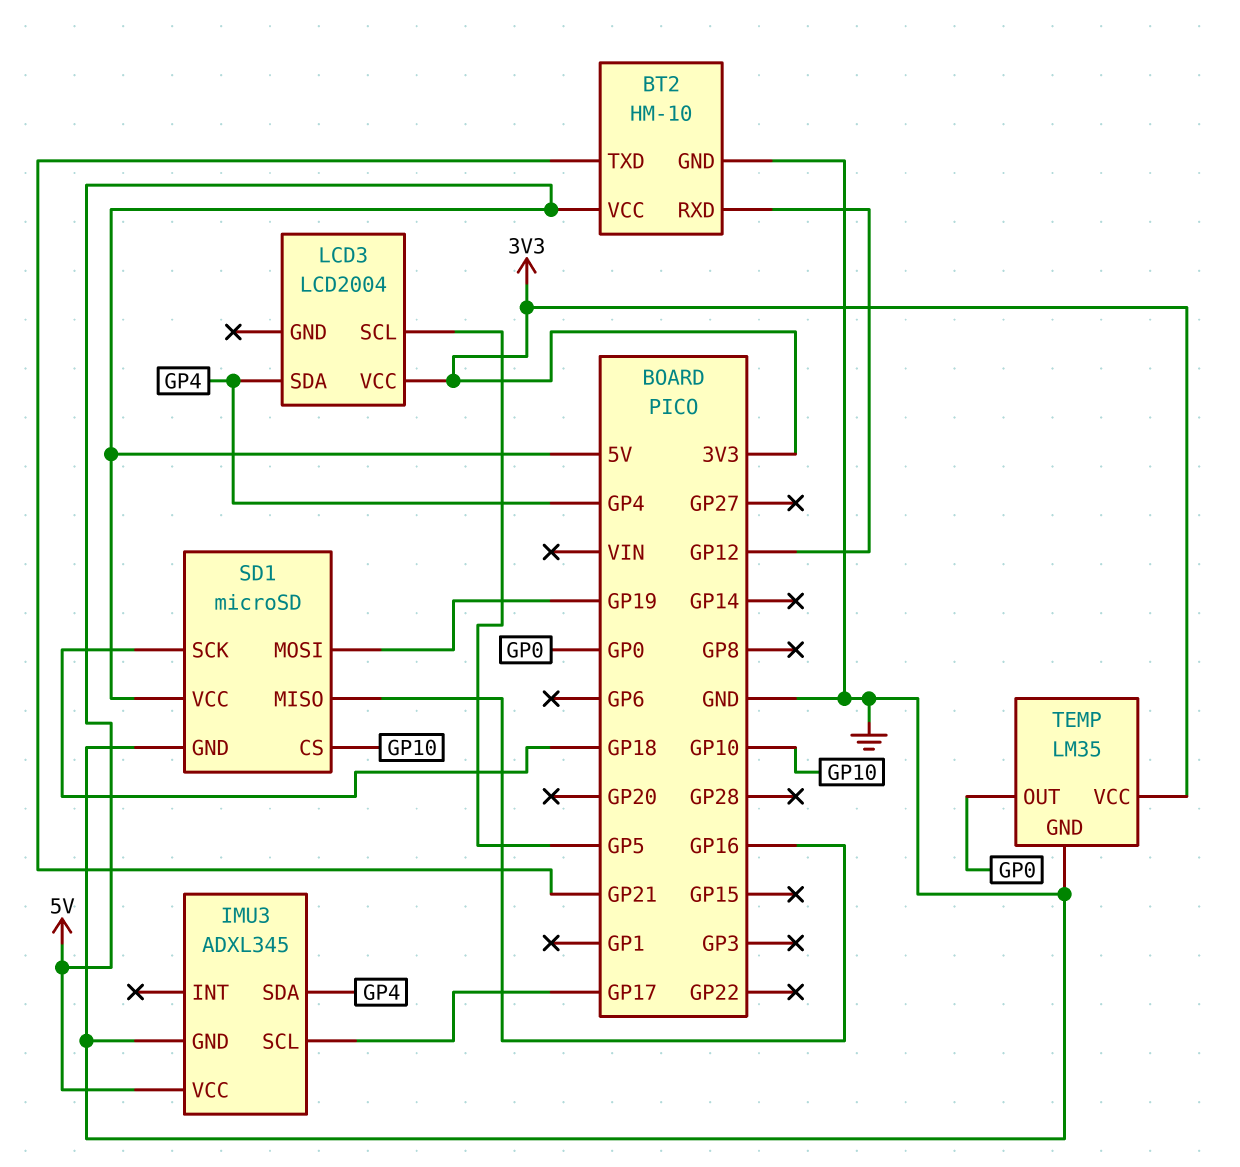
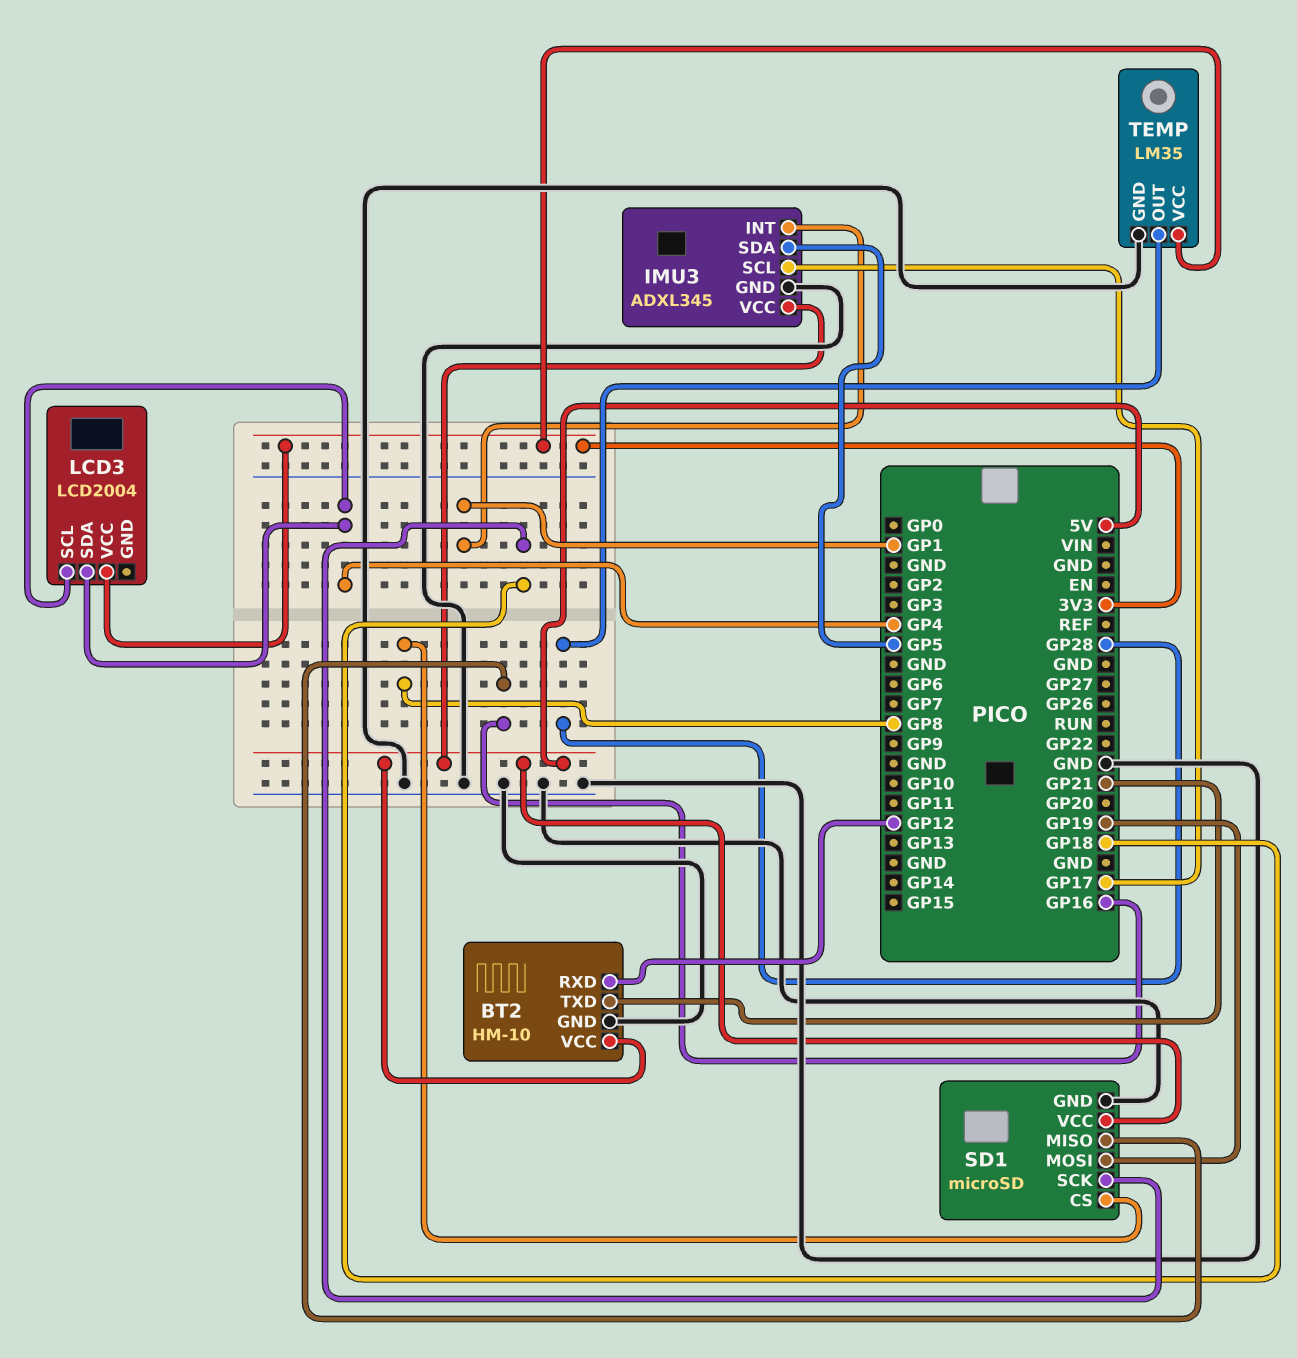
IMU3 pin INT: none -> GP1
IMU3 pin SDA: GP4 -> GP5
LCD3 pin SCL: GP5 -> GP4
SD1 pin CS: GP10 -> GP8
TEMP pin OUT: GP0 -> GP28

